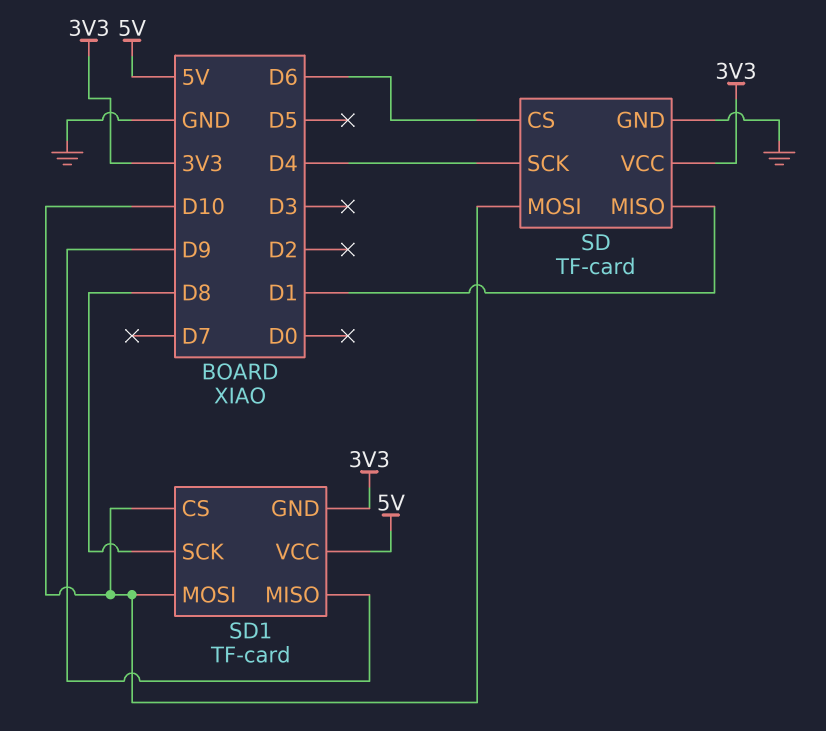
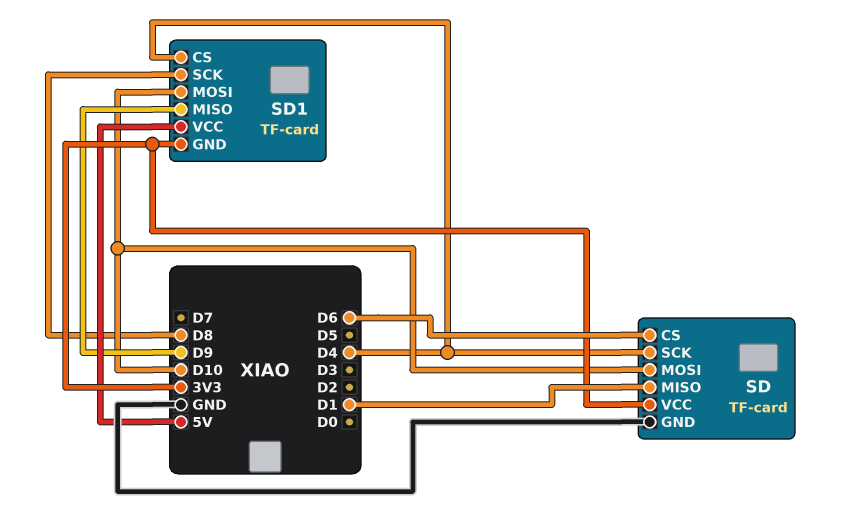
SD1 pin CS: D10 -> D4

